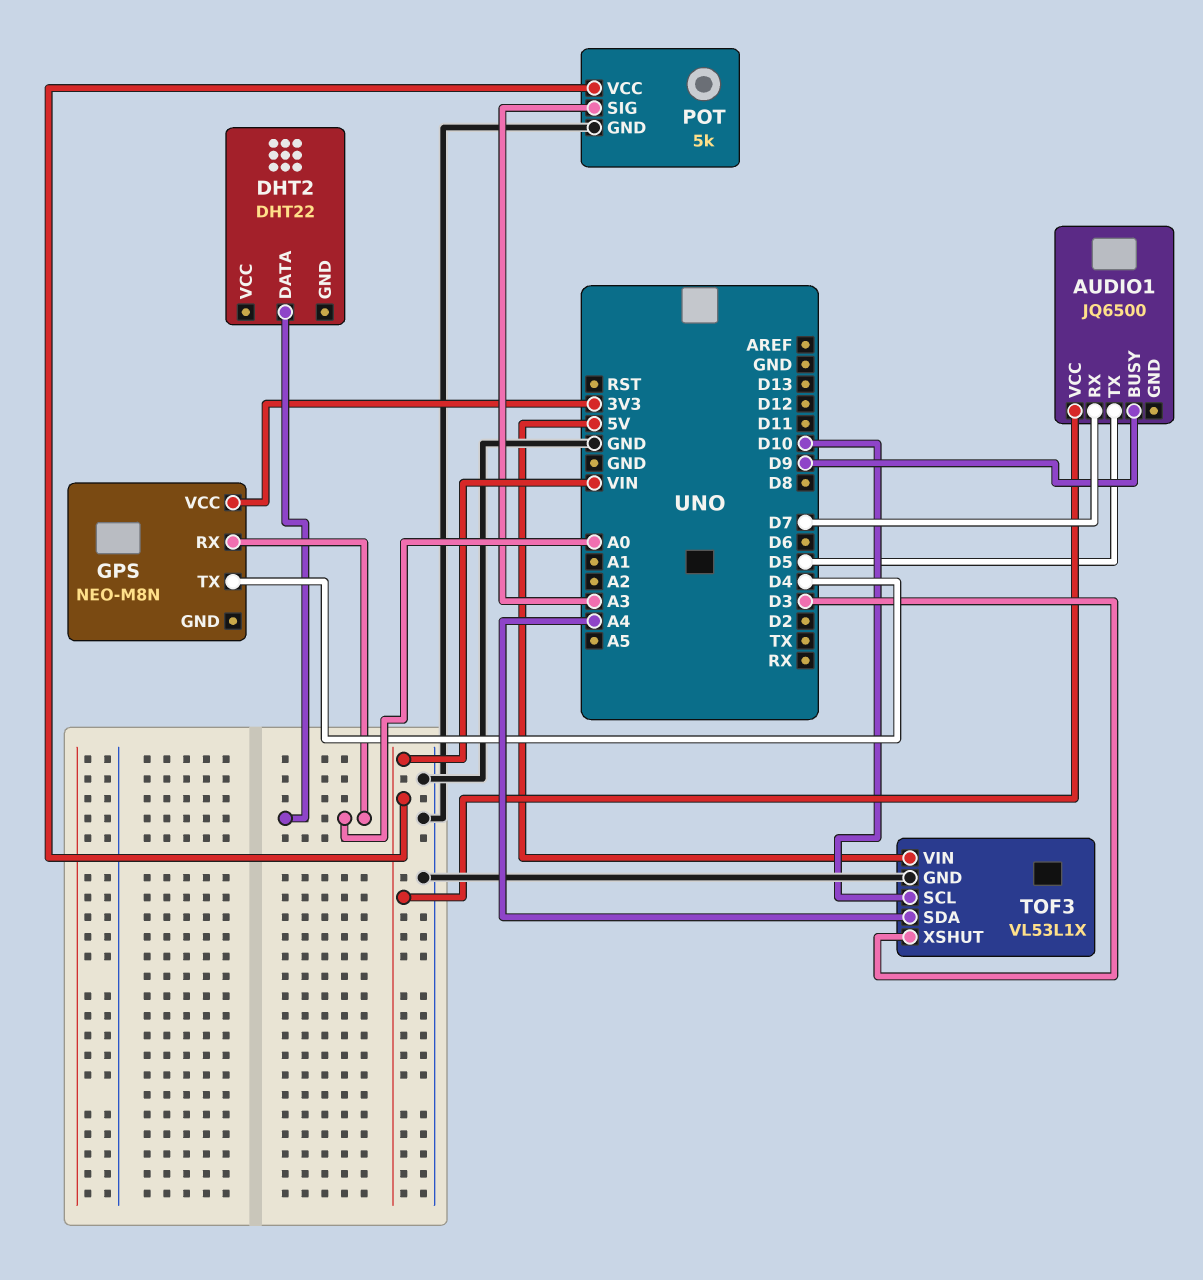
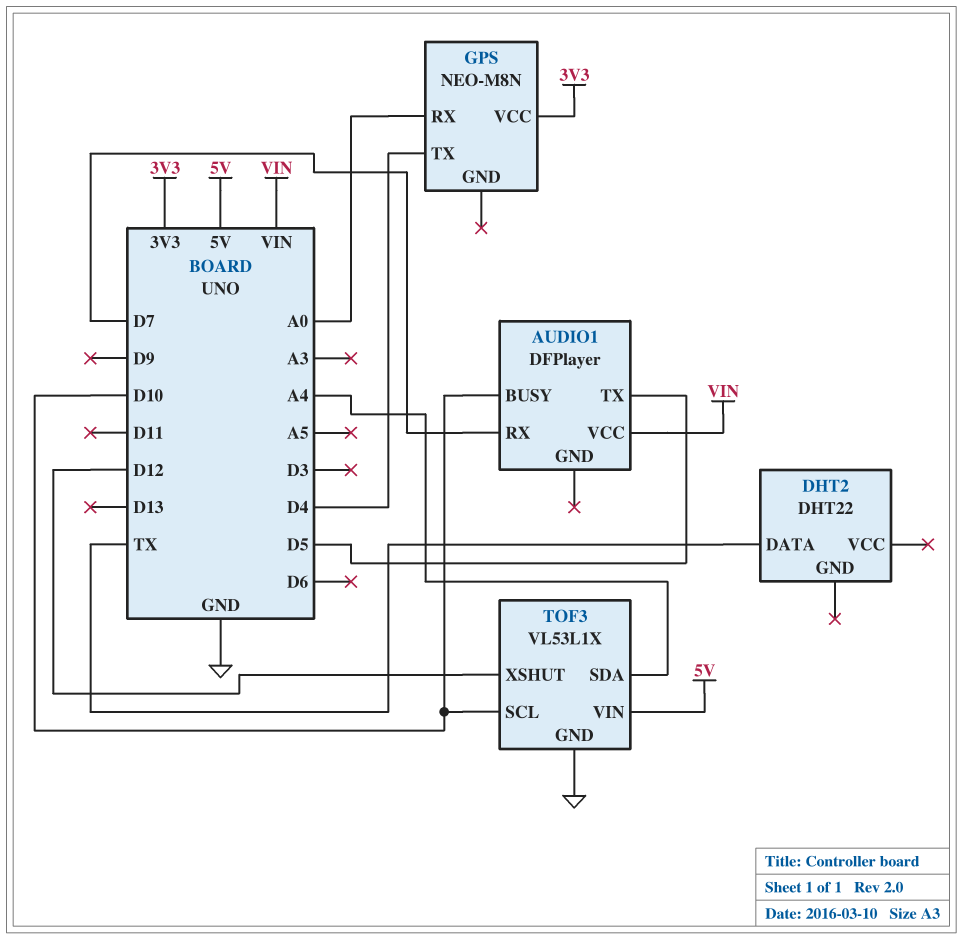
AUDIO1: JQ6500 -> DFPlayer
AUDIO1 pin BUSY: D9 -> D10
DHT2 pin DATA: A0 -> TX
POT: 5k -> none
POT pin GND: GND -> none
POT pin SIG: A3 -> none
POT pin VCC: VIN -> none
TOF3 pin XSHUT: D3 -> D12

